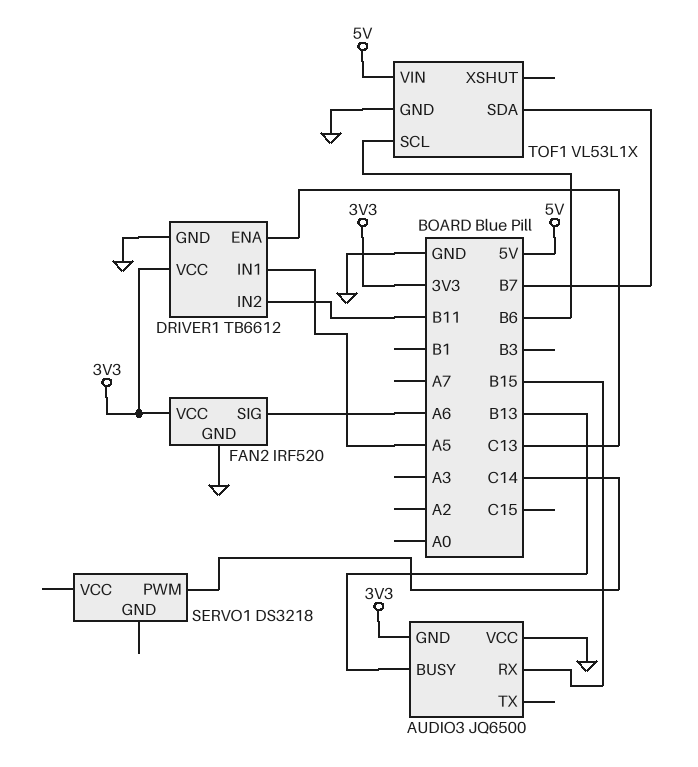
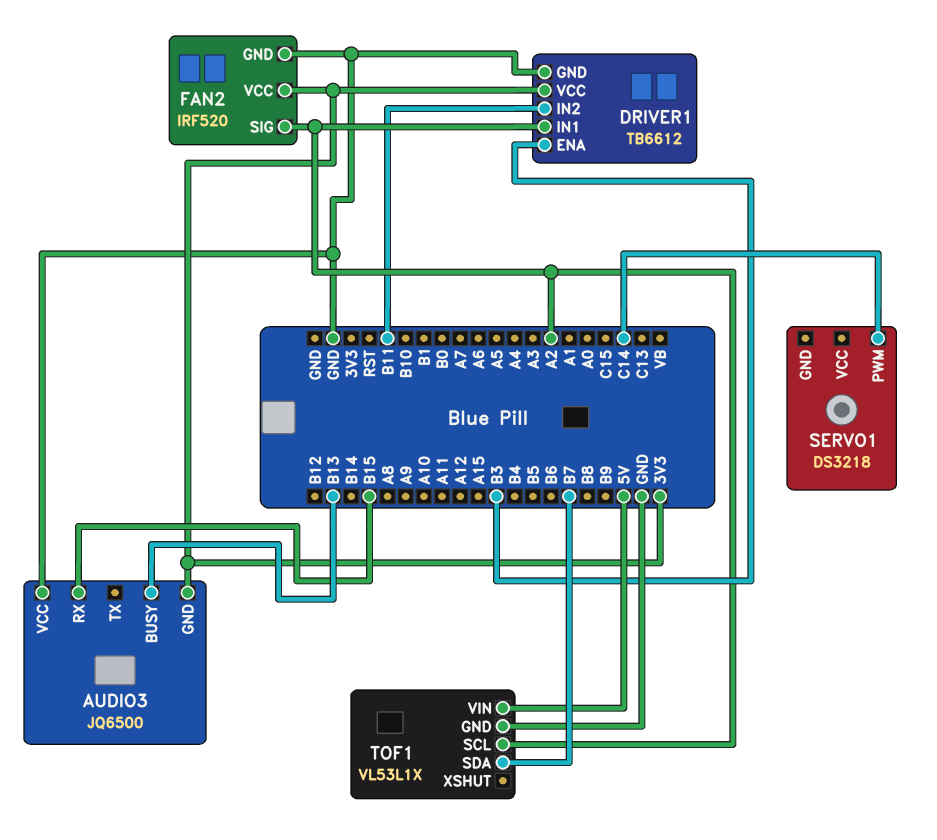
DRIVER1 pin ENA: C13 -> B3
DRIVER1 pin IN1: A5 -> A2
FAN2 pin SIG: A6 -> A2
TOF1 pin SCL: B6 -> A2

